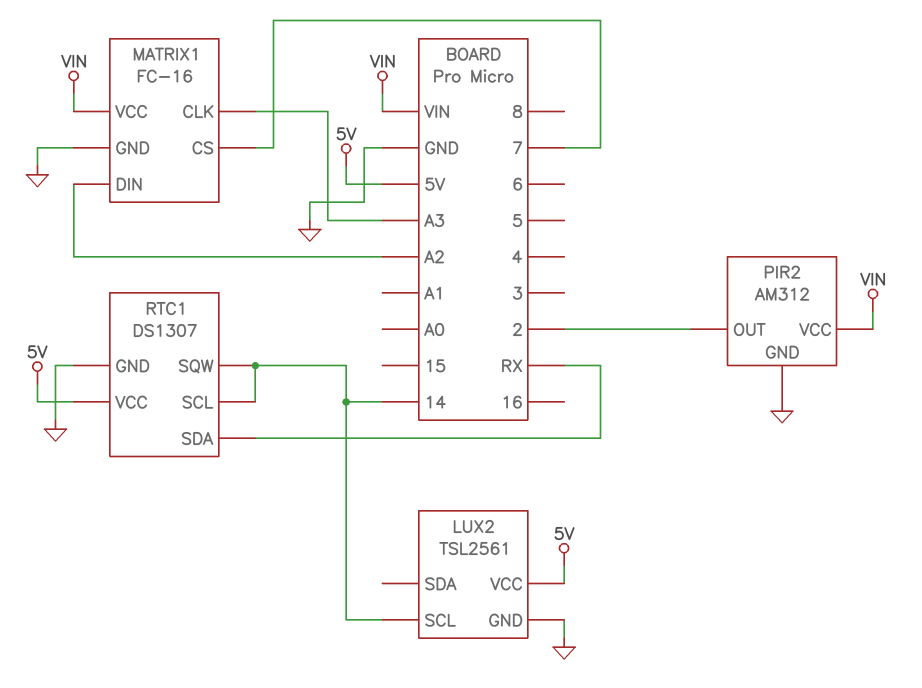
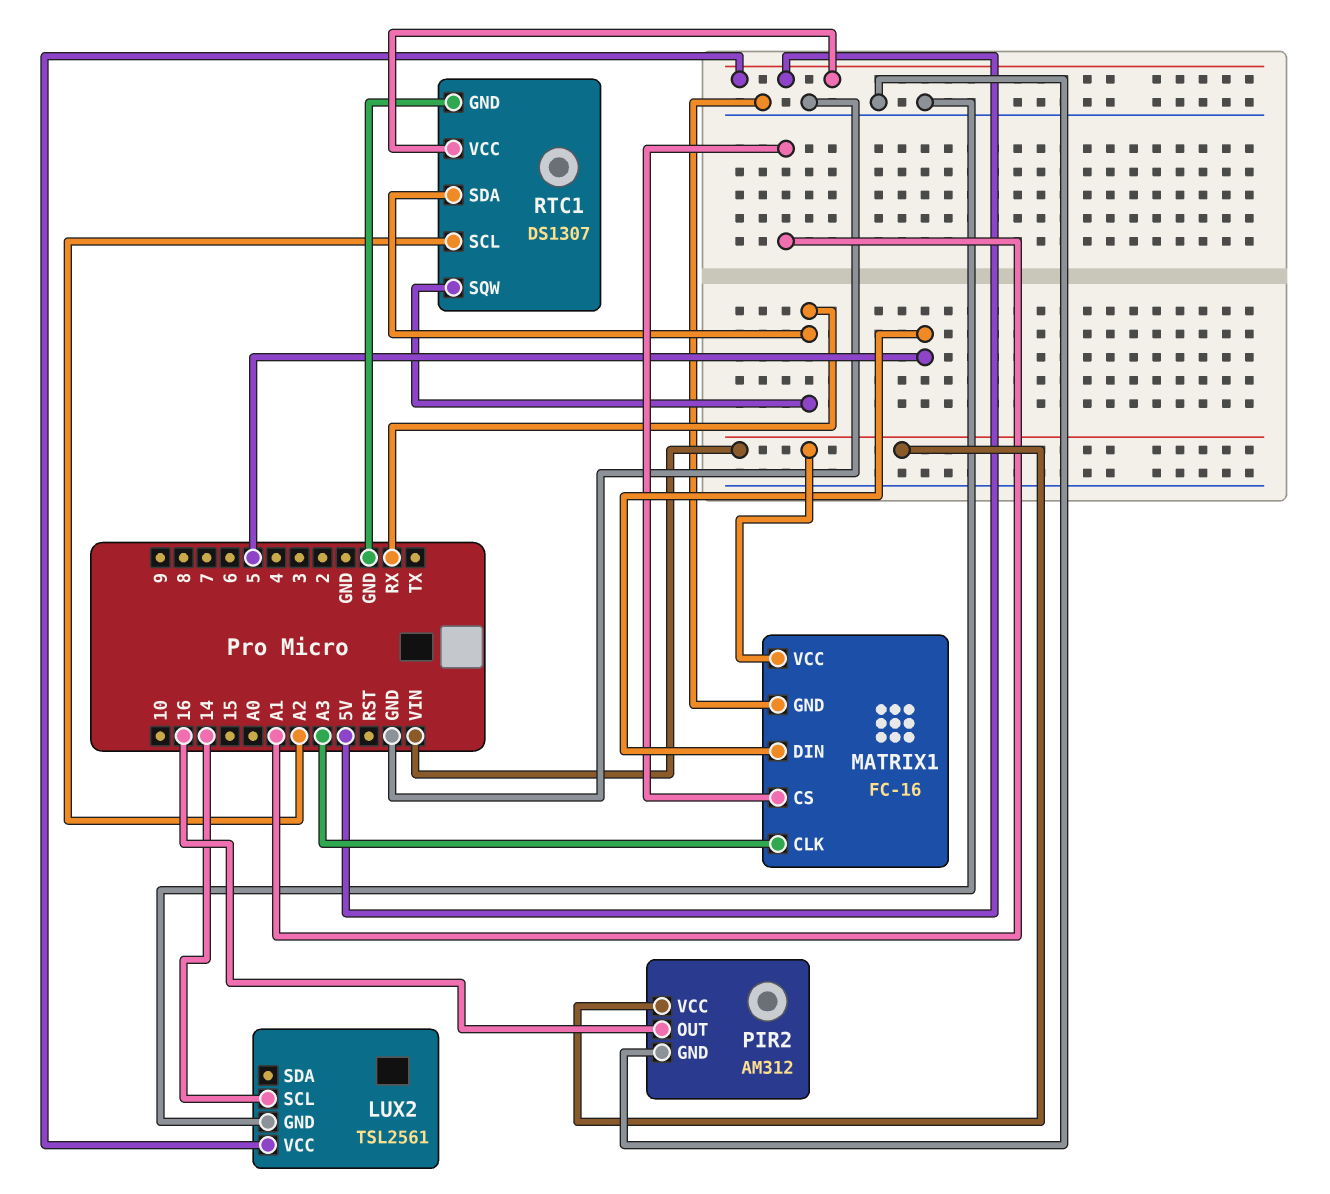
MATRIX1 pin CS: 7 -> A1
MATRIX1 pin DIN: A2 -> 5
PIR2 pin OUT: 2 -> 16
RTC1 pin SCL: 14 -> A2
RTC1 pin SQW: 14 -> RX

